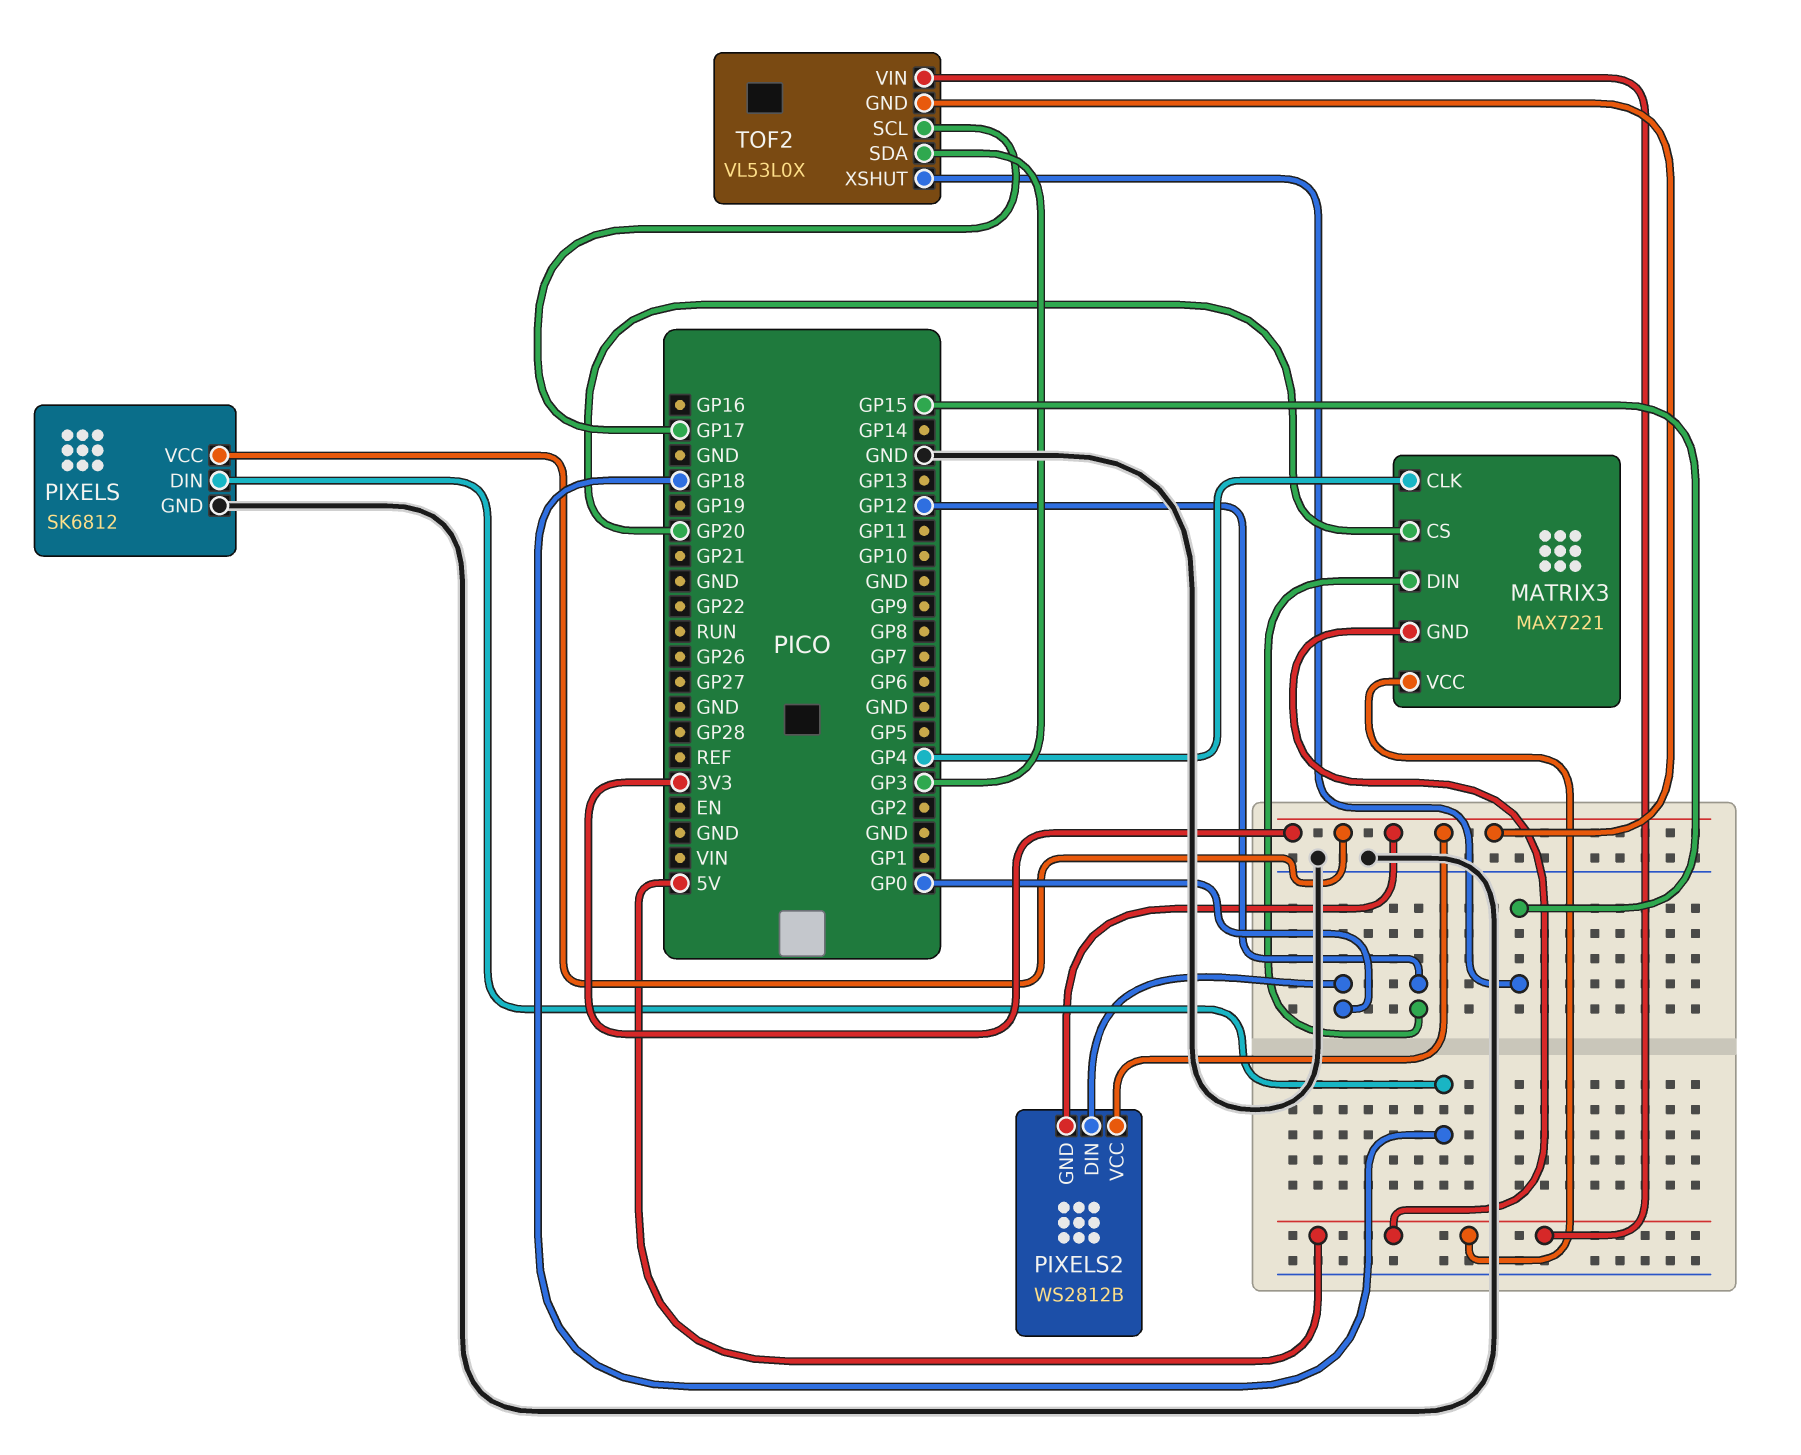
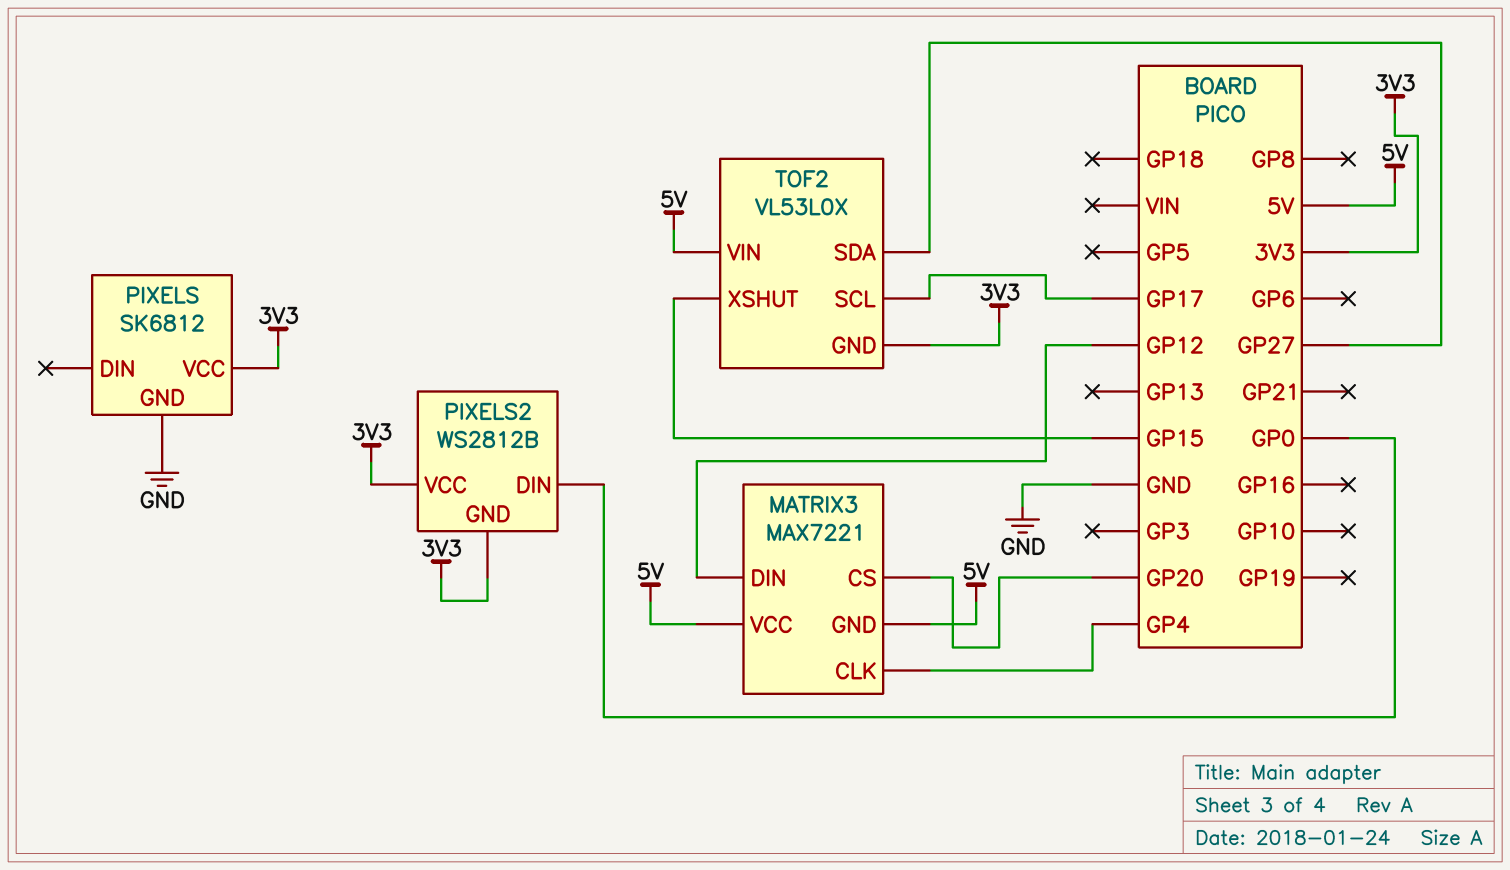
PIXELS pin DIN: GP18 -> none
TOF2 pin SDA: GP3 -> GP27

